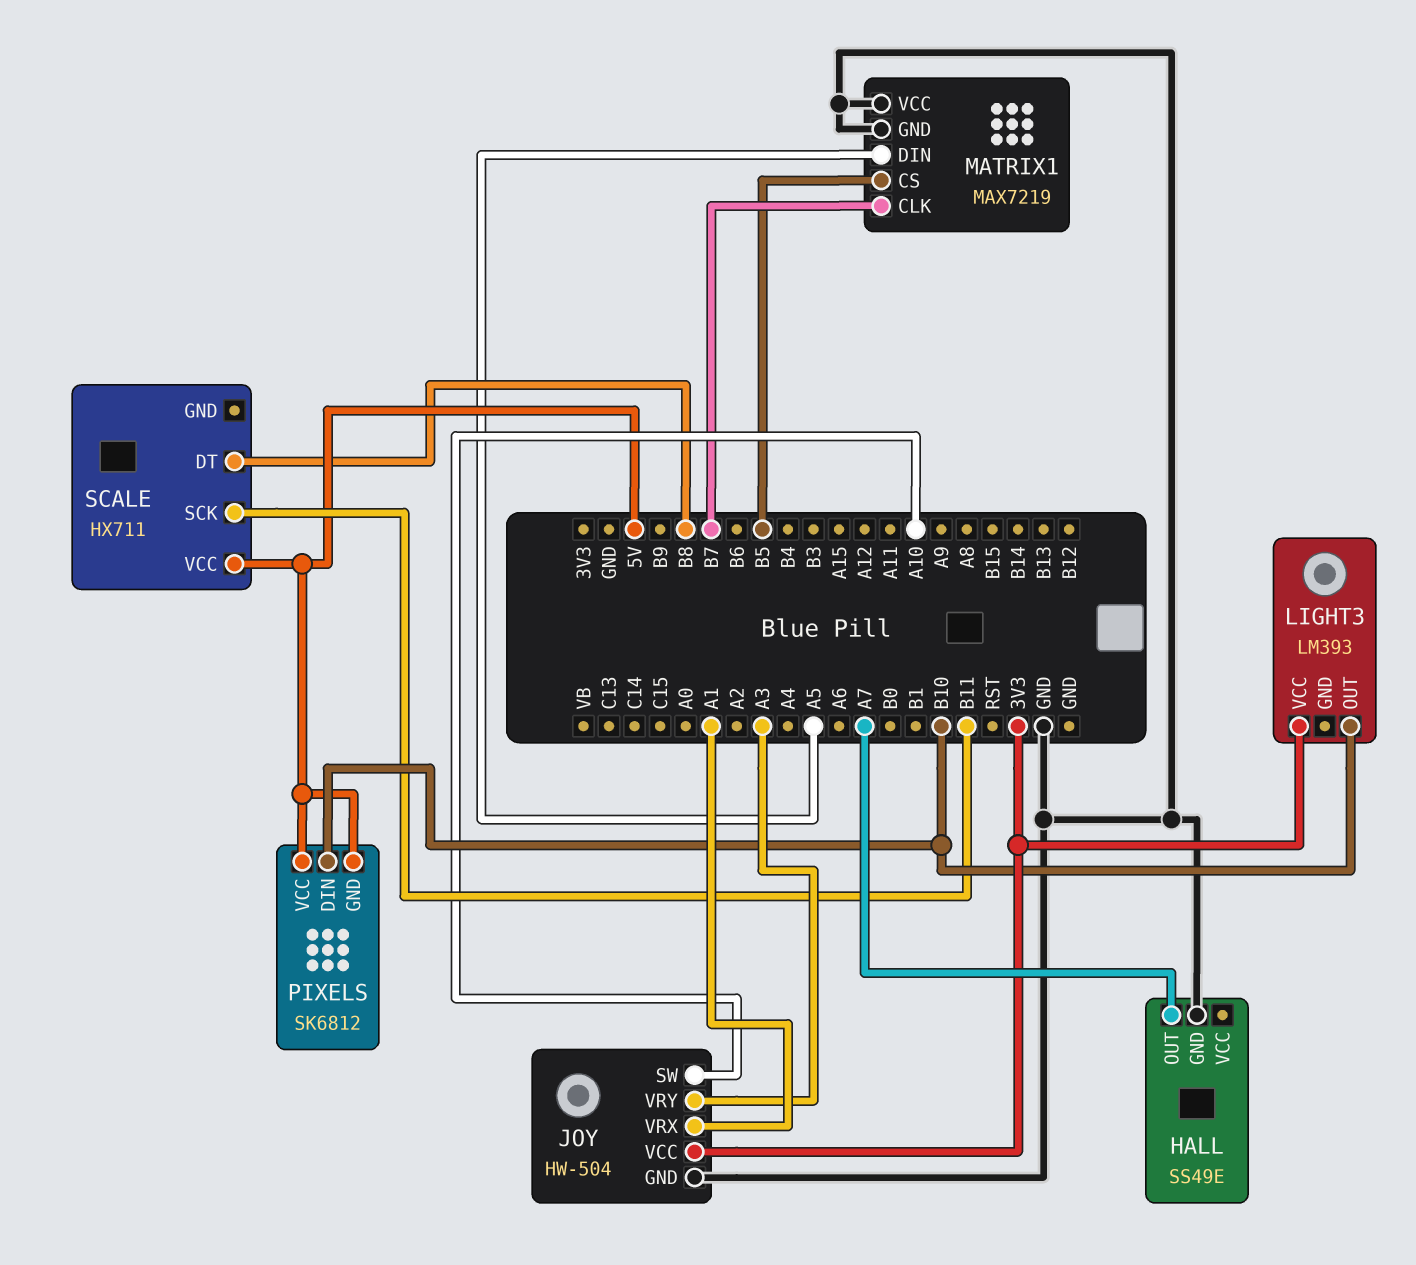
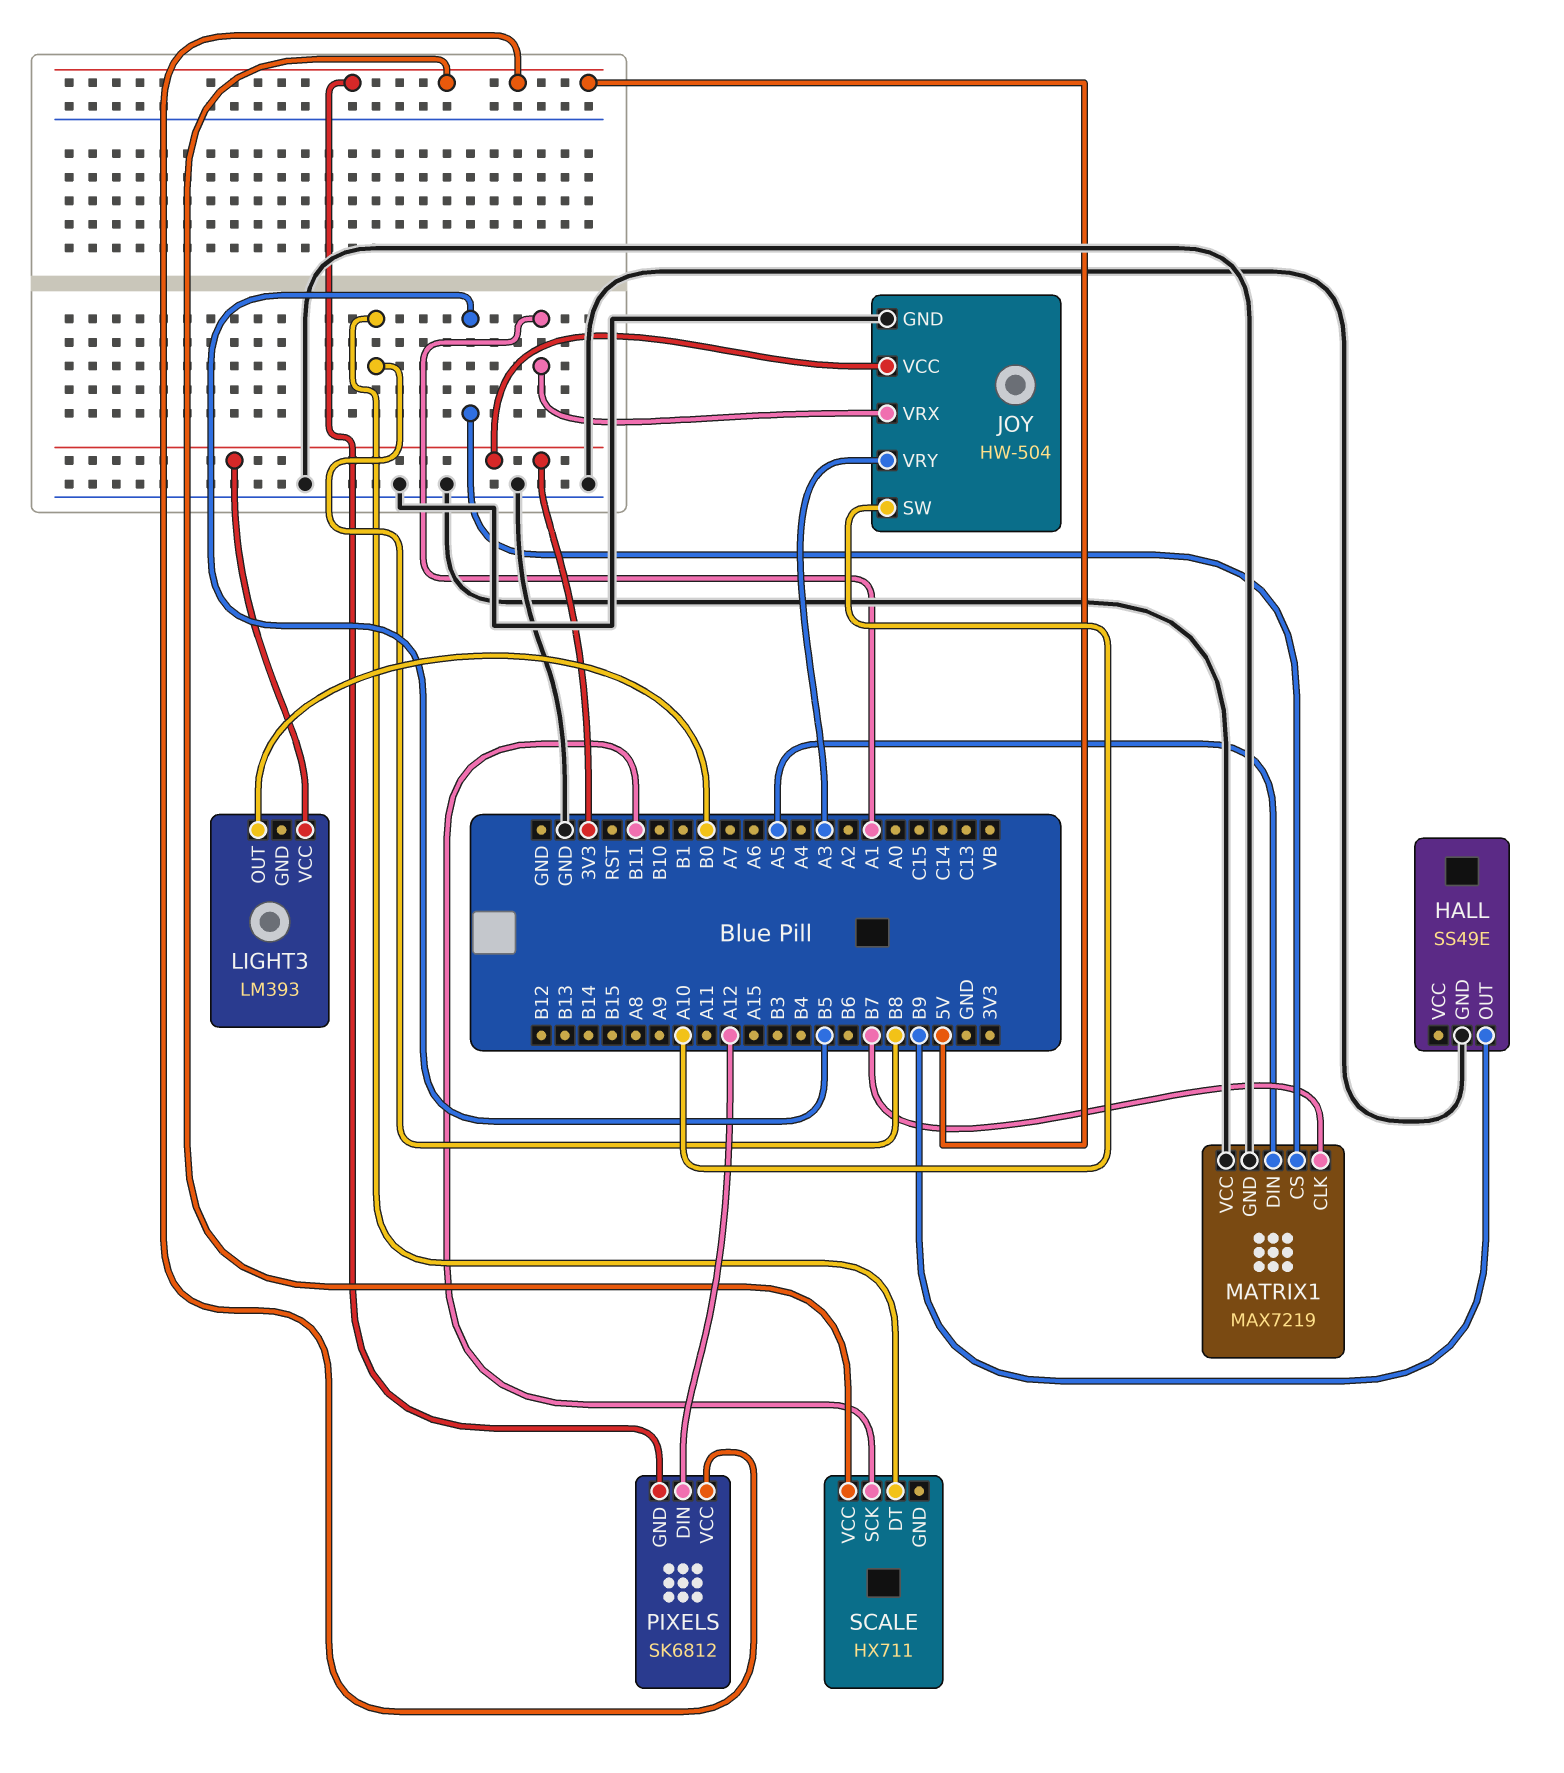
HALL pin OUT: A7 -> B9
LIGHT3 pin OUT: B10 -> B0
PIXELS pin DIN: B10 -> A12

